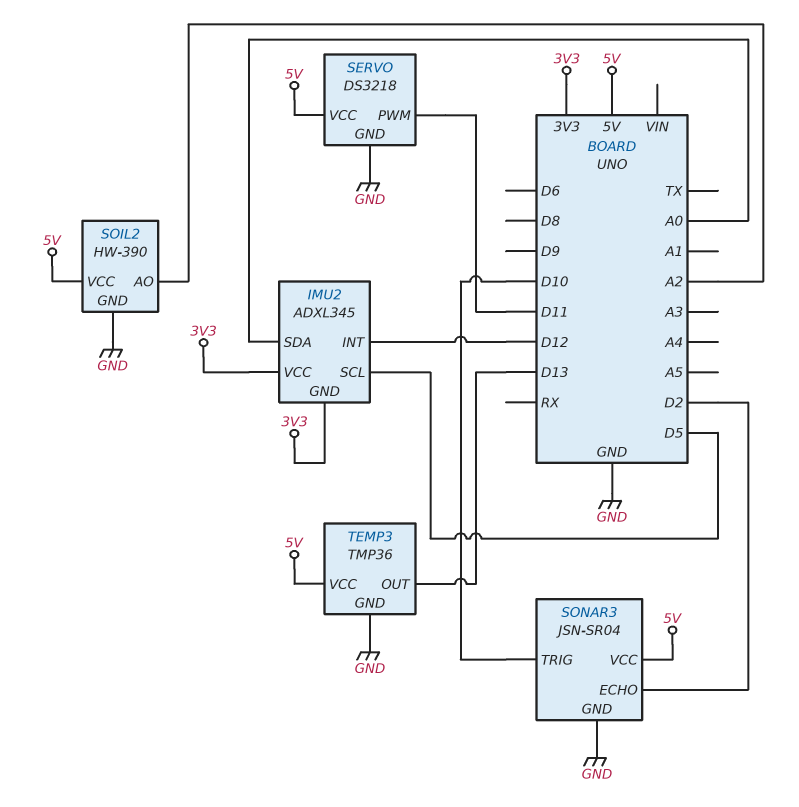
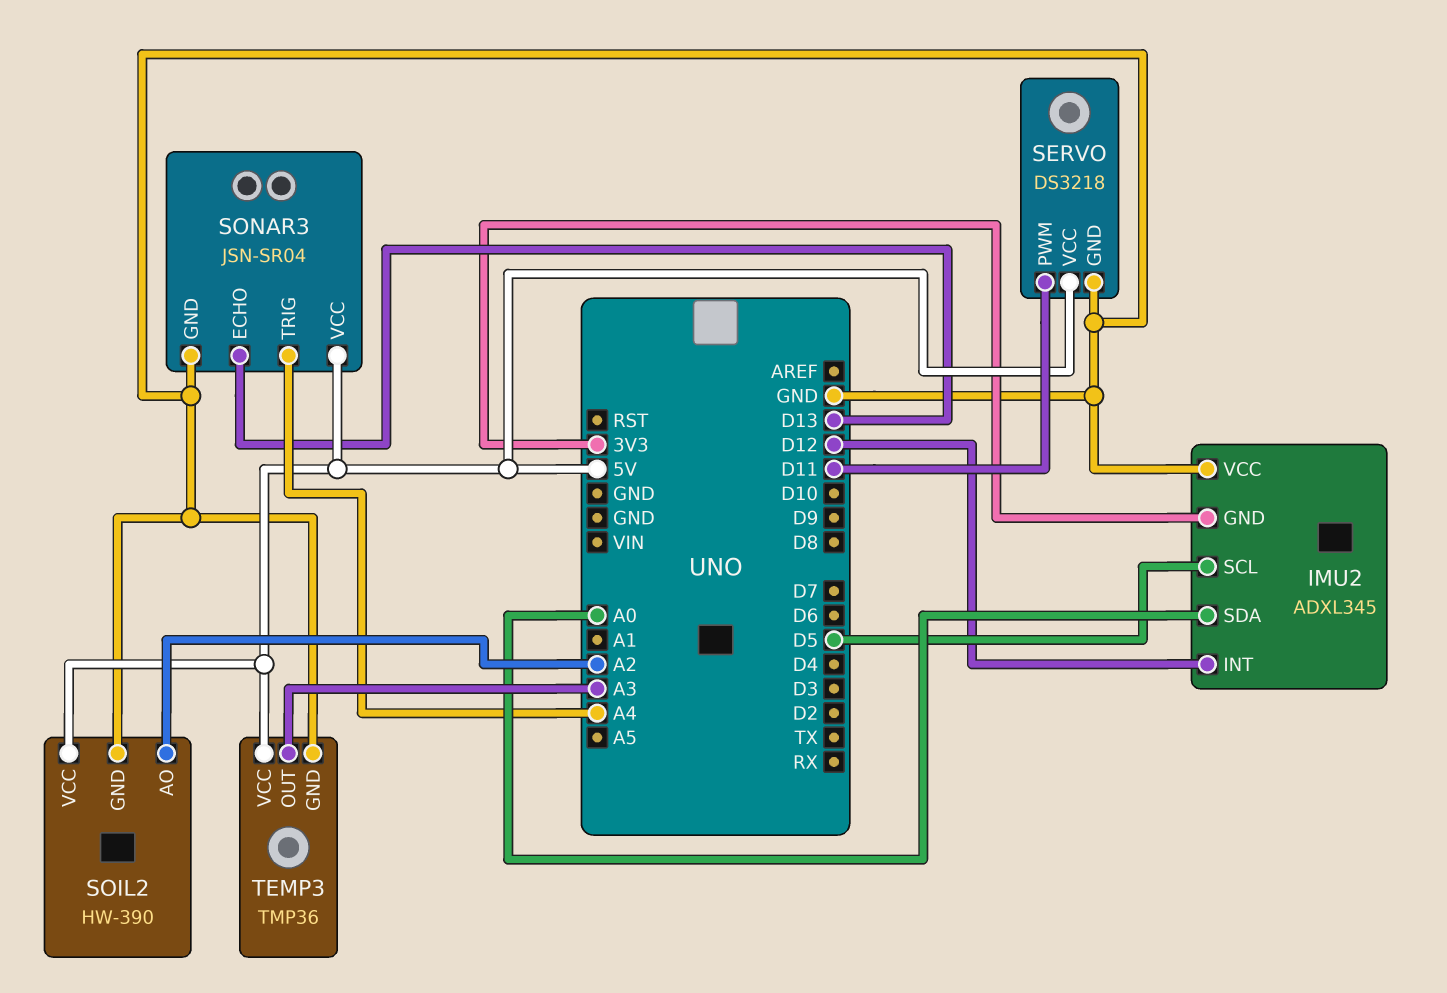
IMU2 pin VCC: 3V3 -> GND
SONAR3 pin ECHO: D2 -> D13
SONAR3 pin TRIG: D10 -> A4
TEMP3 pin OUT: D13 -> A3

